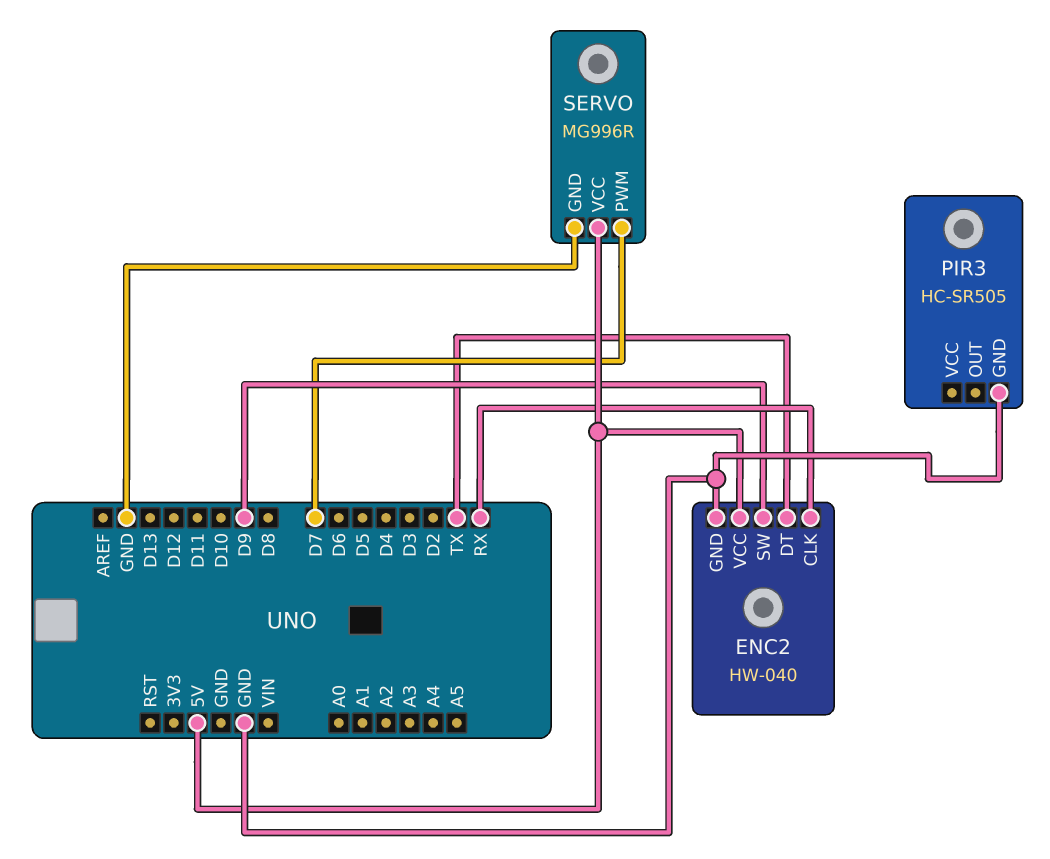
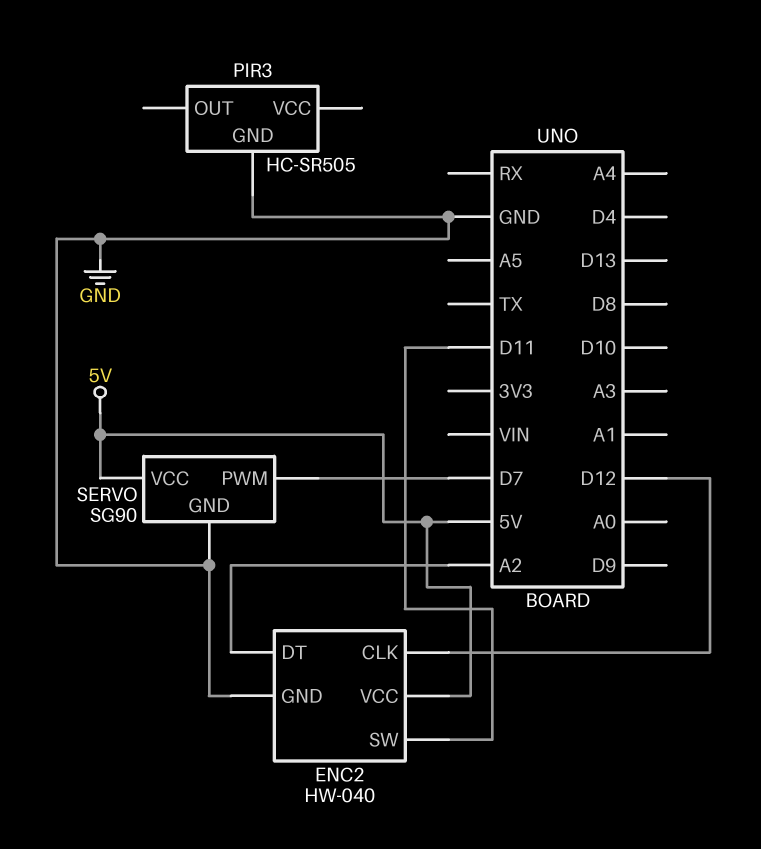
ENC2 pin CLK: RX -> D12
ENC2 pin DT: TX -> A2
ENC2 pin SW: D9 -> D11
SERVO: MG996R -> SG90

